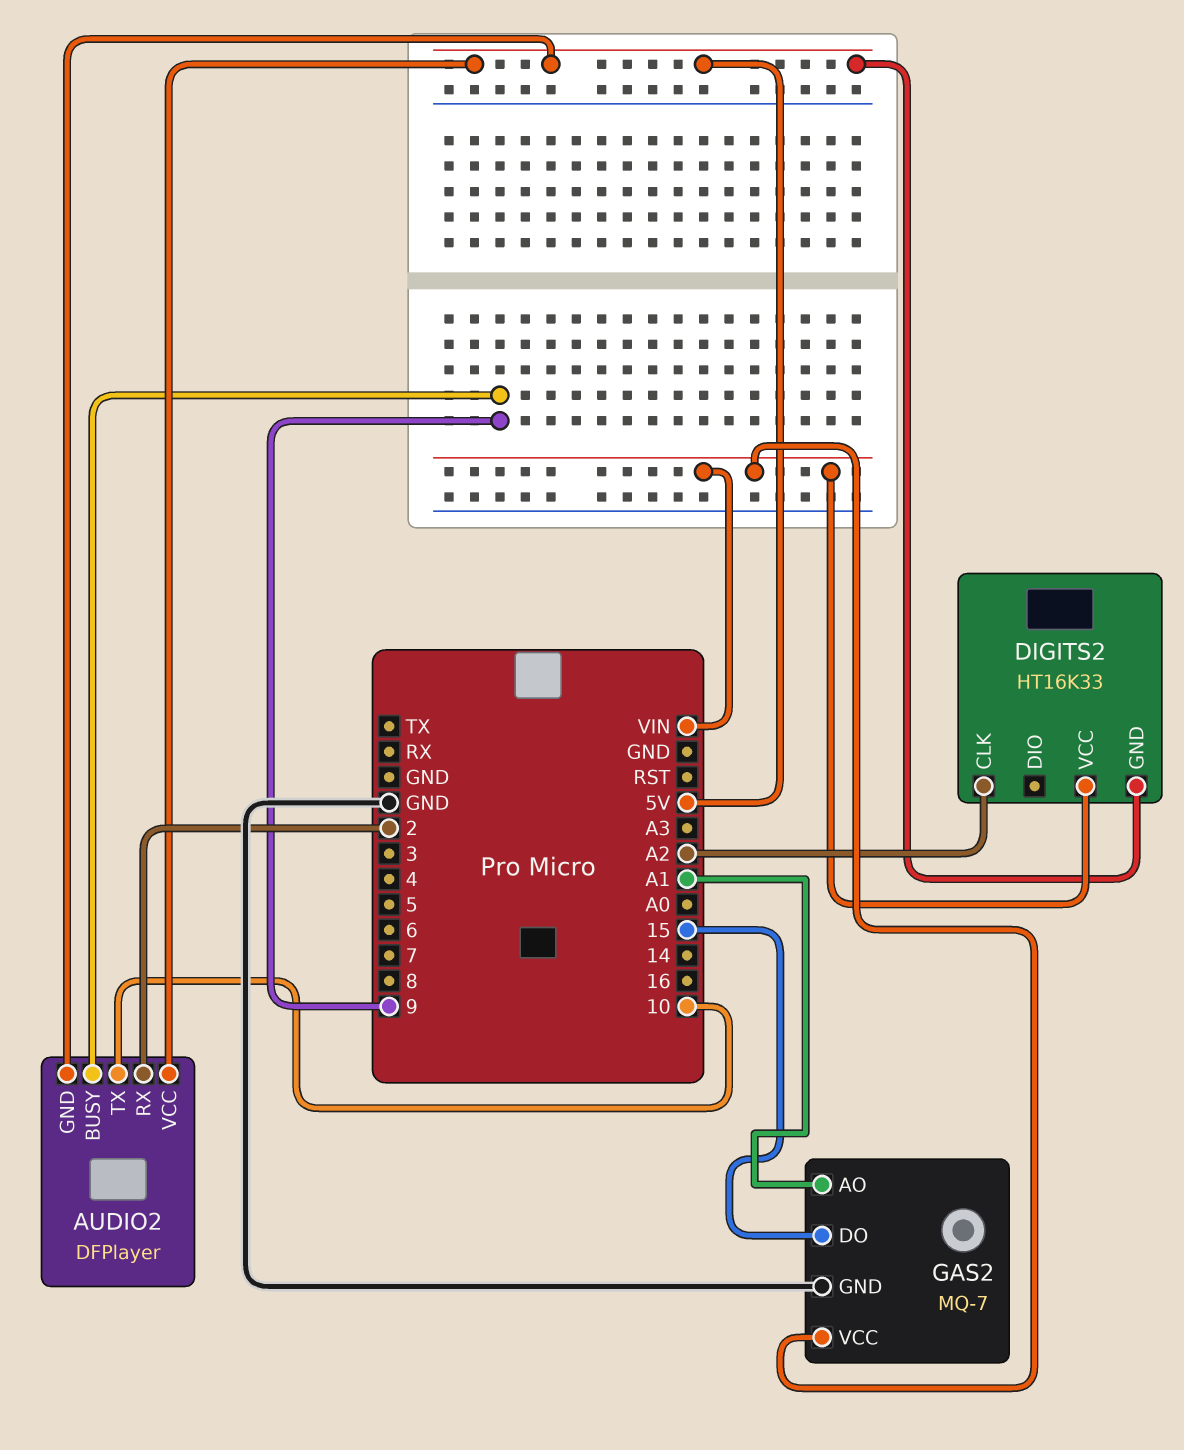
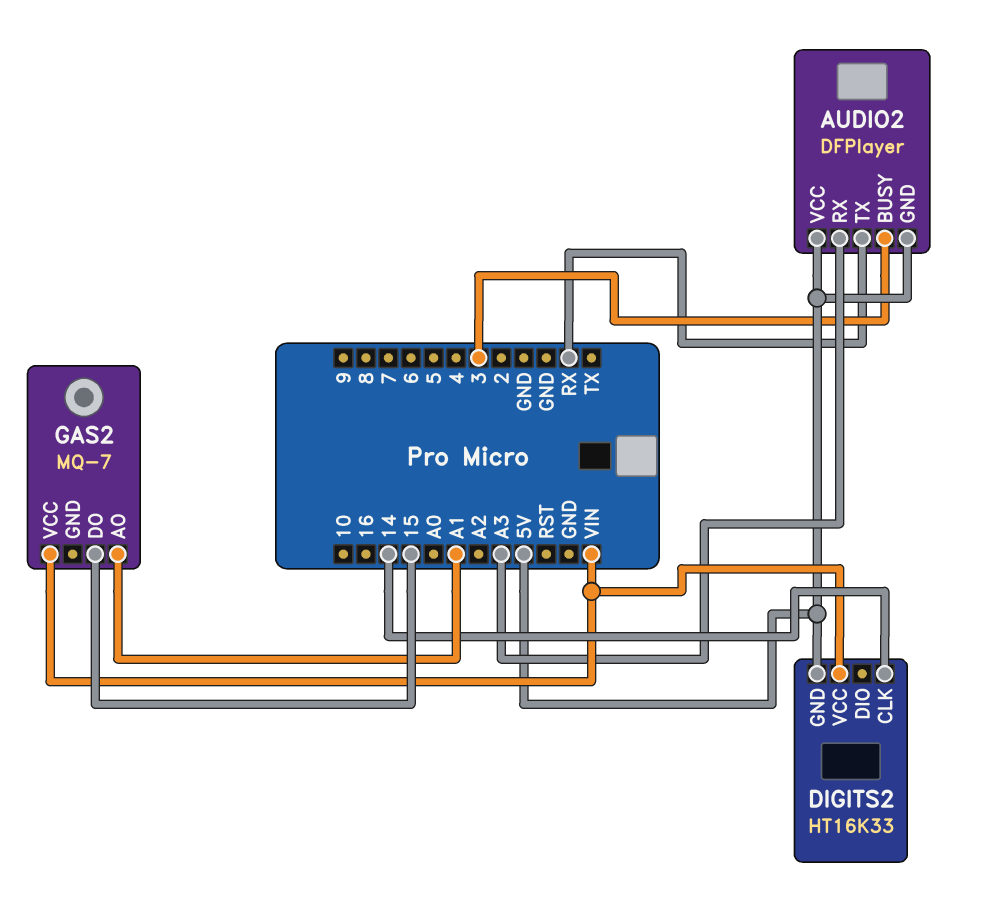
AUDIO2 pin BUSY: 9 -> 3
AUDIO2 pin RX: 2 -> A3
AUDIO2 pin TX: 10 -> RX
DIGITS2 pin CLK: A2 -> 14
GAS2 pin GND: GND -> none

